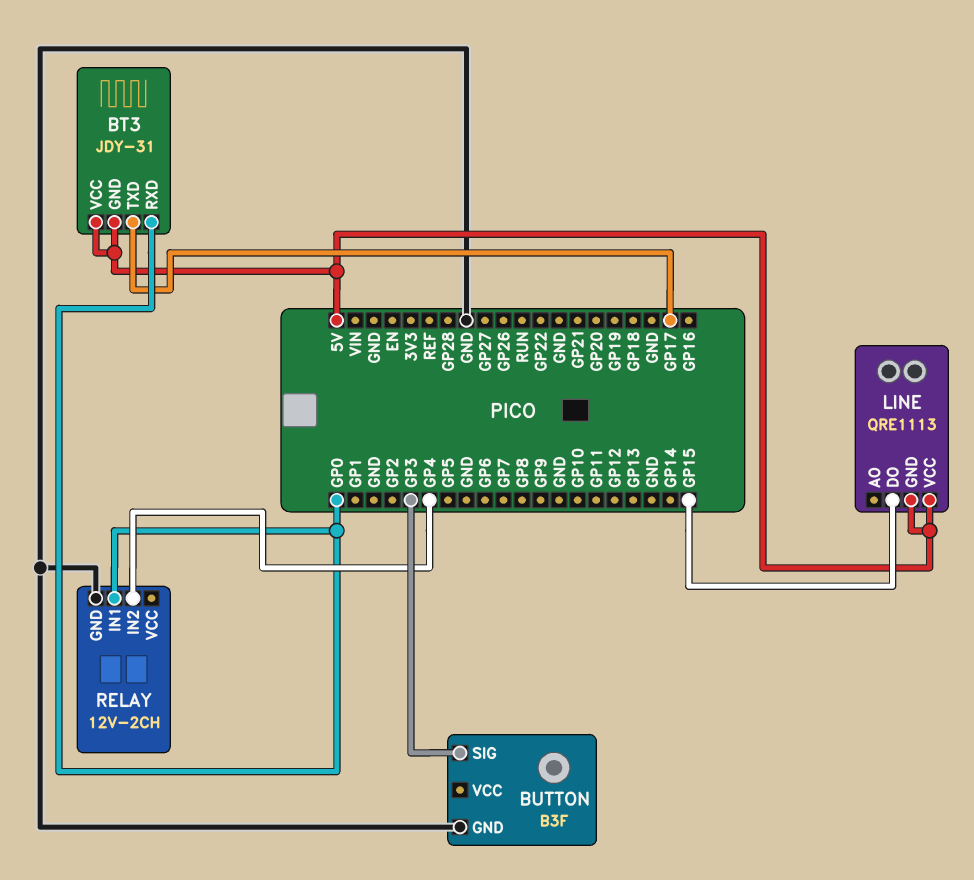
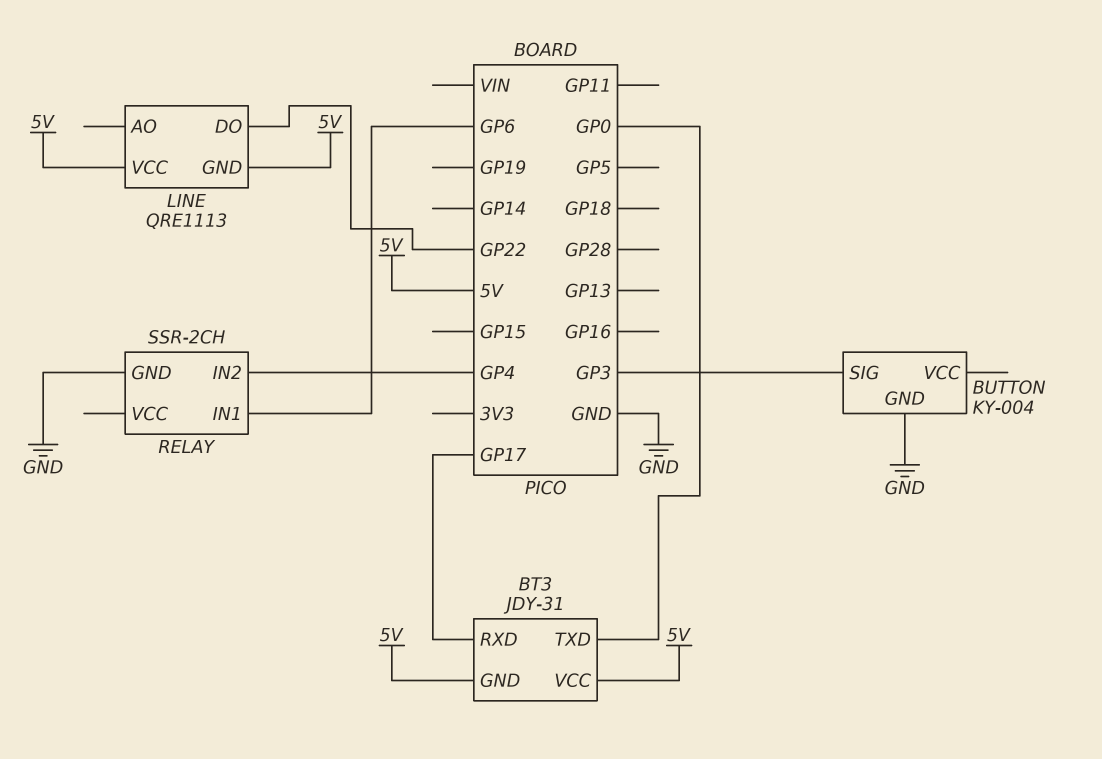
BT3 pin RXD: GP0 -> GP17
BT3 pin TXD: GP17 -> GP0
BUTTON: B3F -> KY-004
LINE pin DO: GP15 -> GP22
RELAY: 12V-2CH -> SSR-2CH
RELAY pin IN1: GP0 -> GP6

